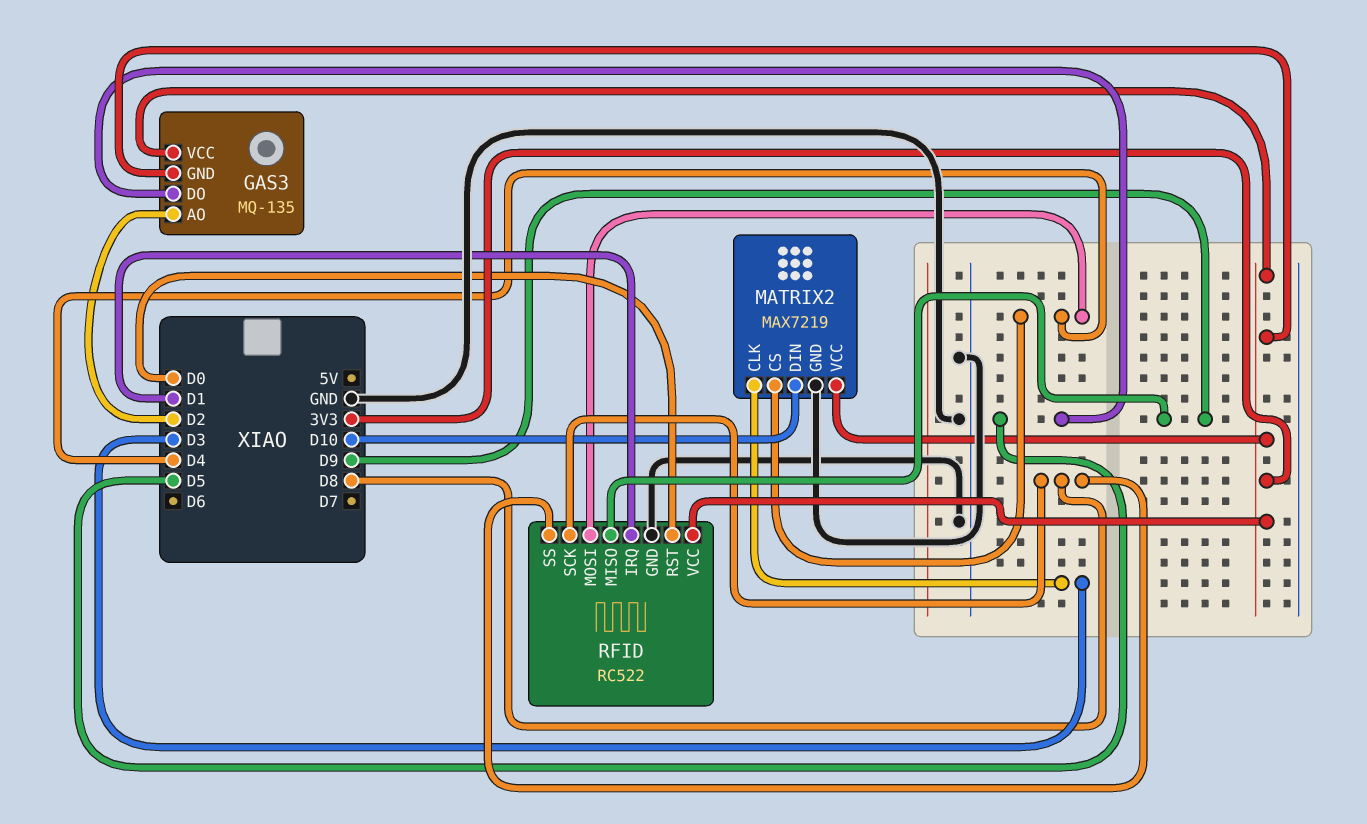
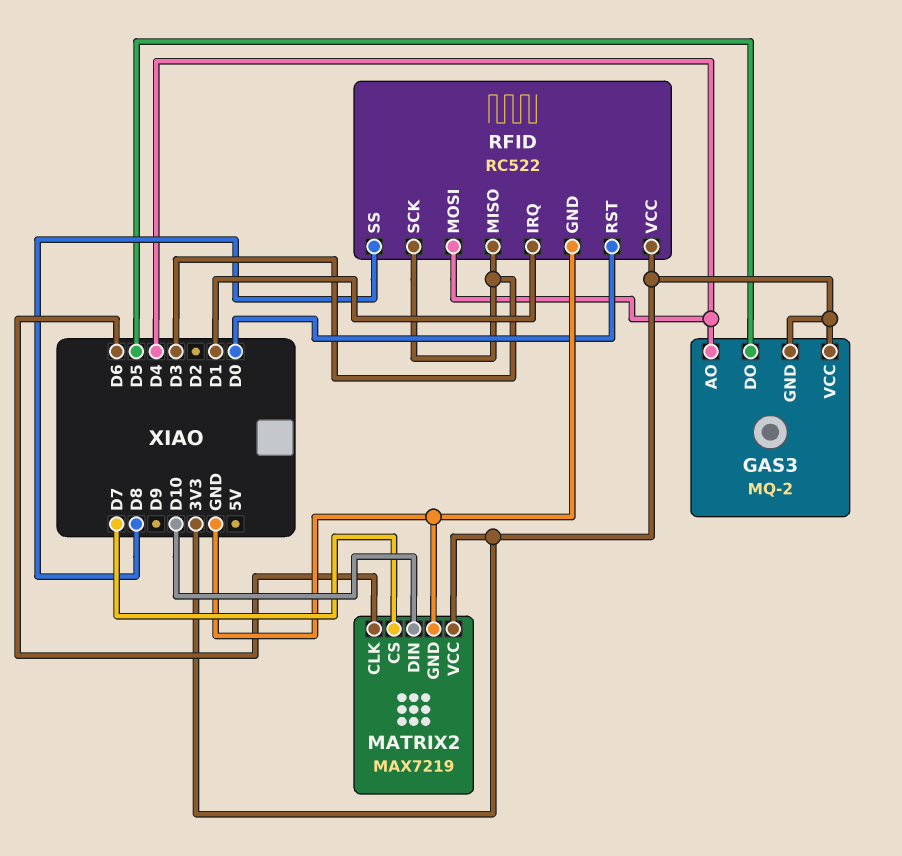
GAS3: MQ-135 -> MQ-2
GAS3 pin AO: D2 -> D4
MATRIX2 pin CLK: D3 -> D6
MATRIX2 pin CS: D4 -> D7
RFID pin MISO: D9 -> D3
RFID pin SCK: D8 -> D3

